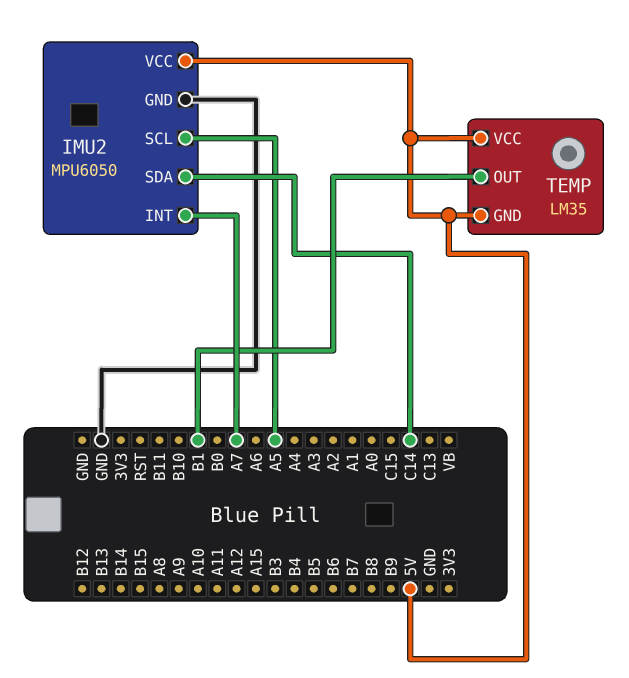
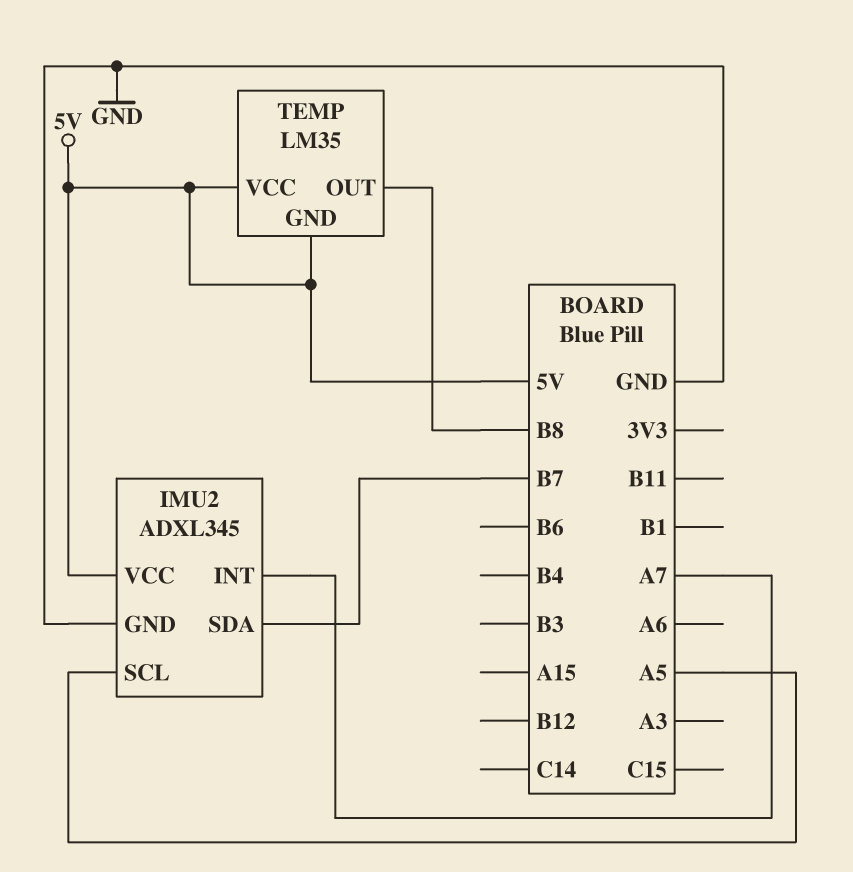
IMU2: MPU6050 -> ADXL345
IMU2 pin SDA: C14 -> B7
TEMP pin OUT: B1 -> B8

